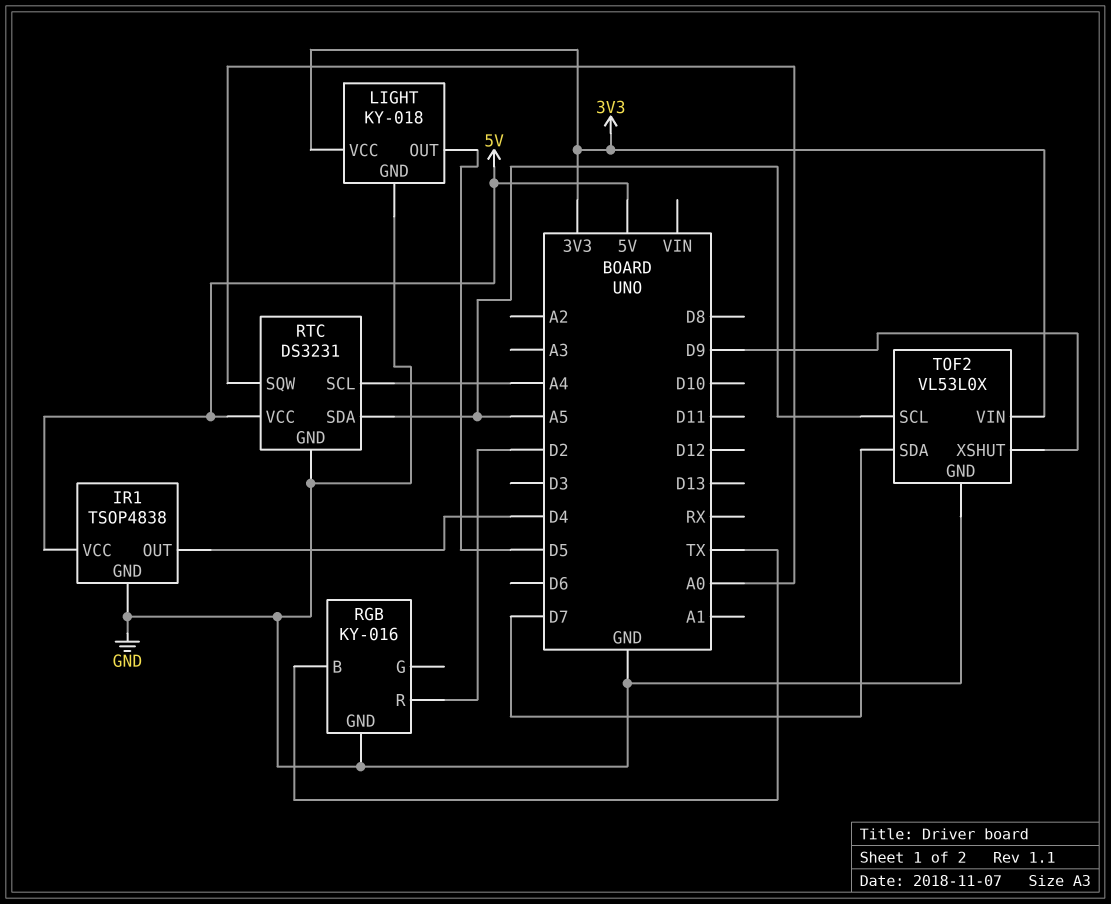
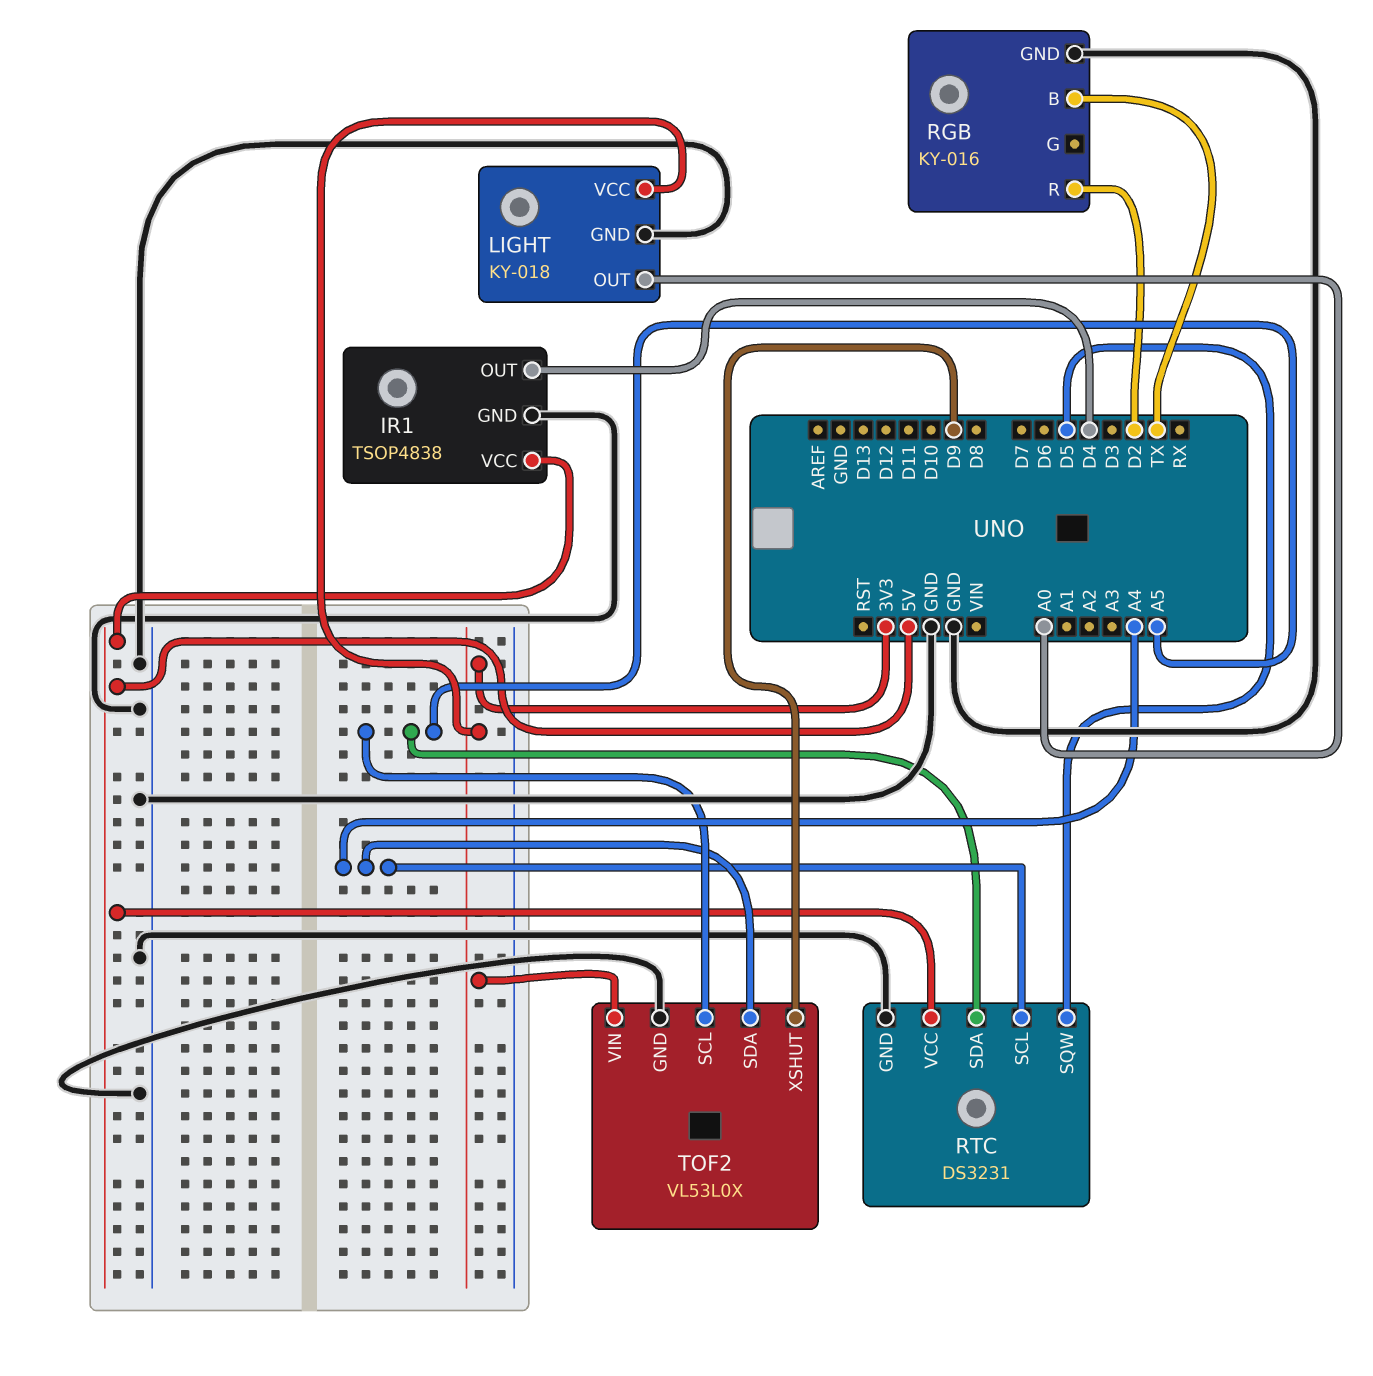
LIGHT pin OUT: D5 -> A0
RTC pin SQW: A0 -> D5
TOF2 pin SDA: D7 -> A4

